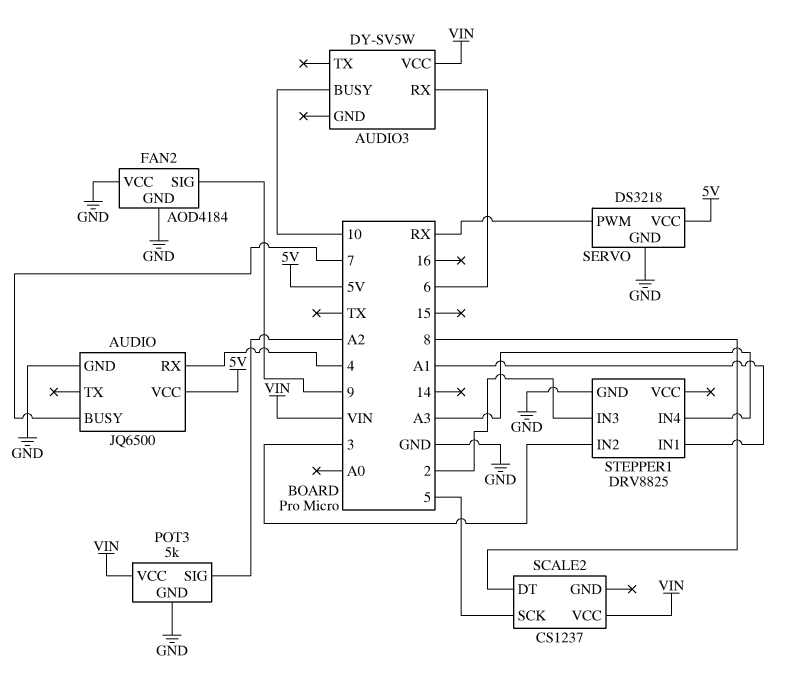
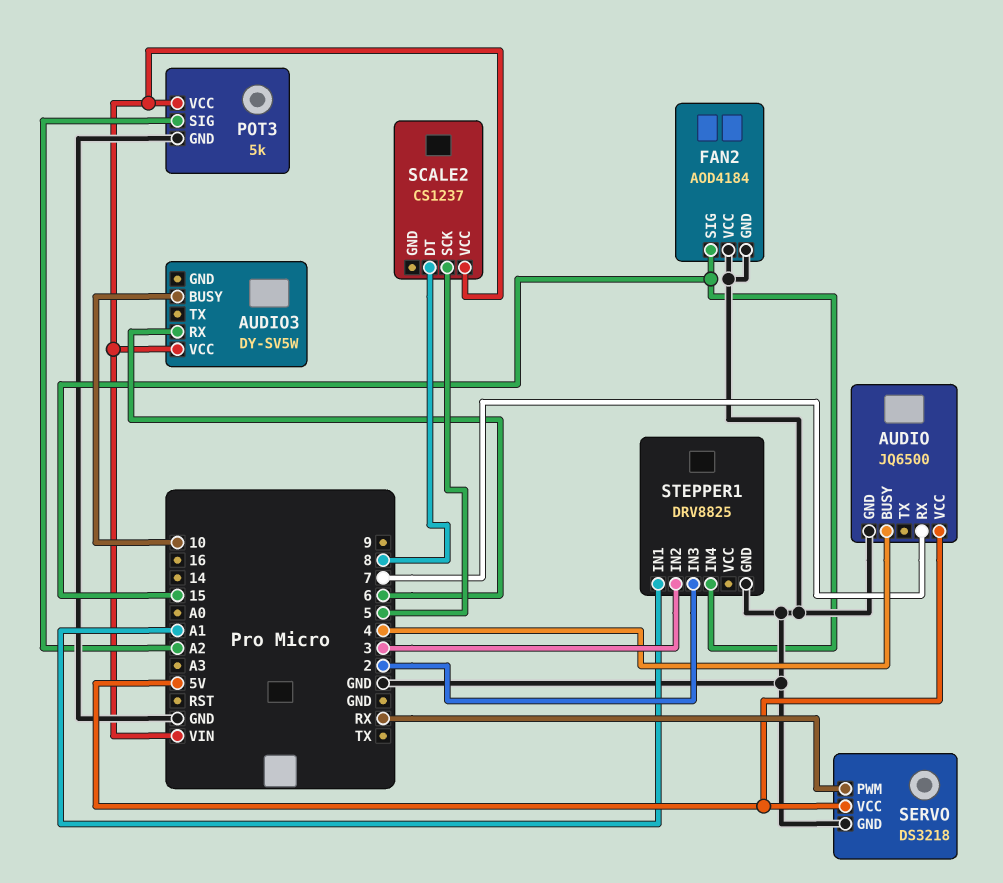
AUDIO pin BUSY: 7 -> 4
AUDIO pin RX: 4 -> 7
FAN2 pin SIG: 9 -> 15
STEPPER1 pin IN4: A3 -> 15

